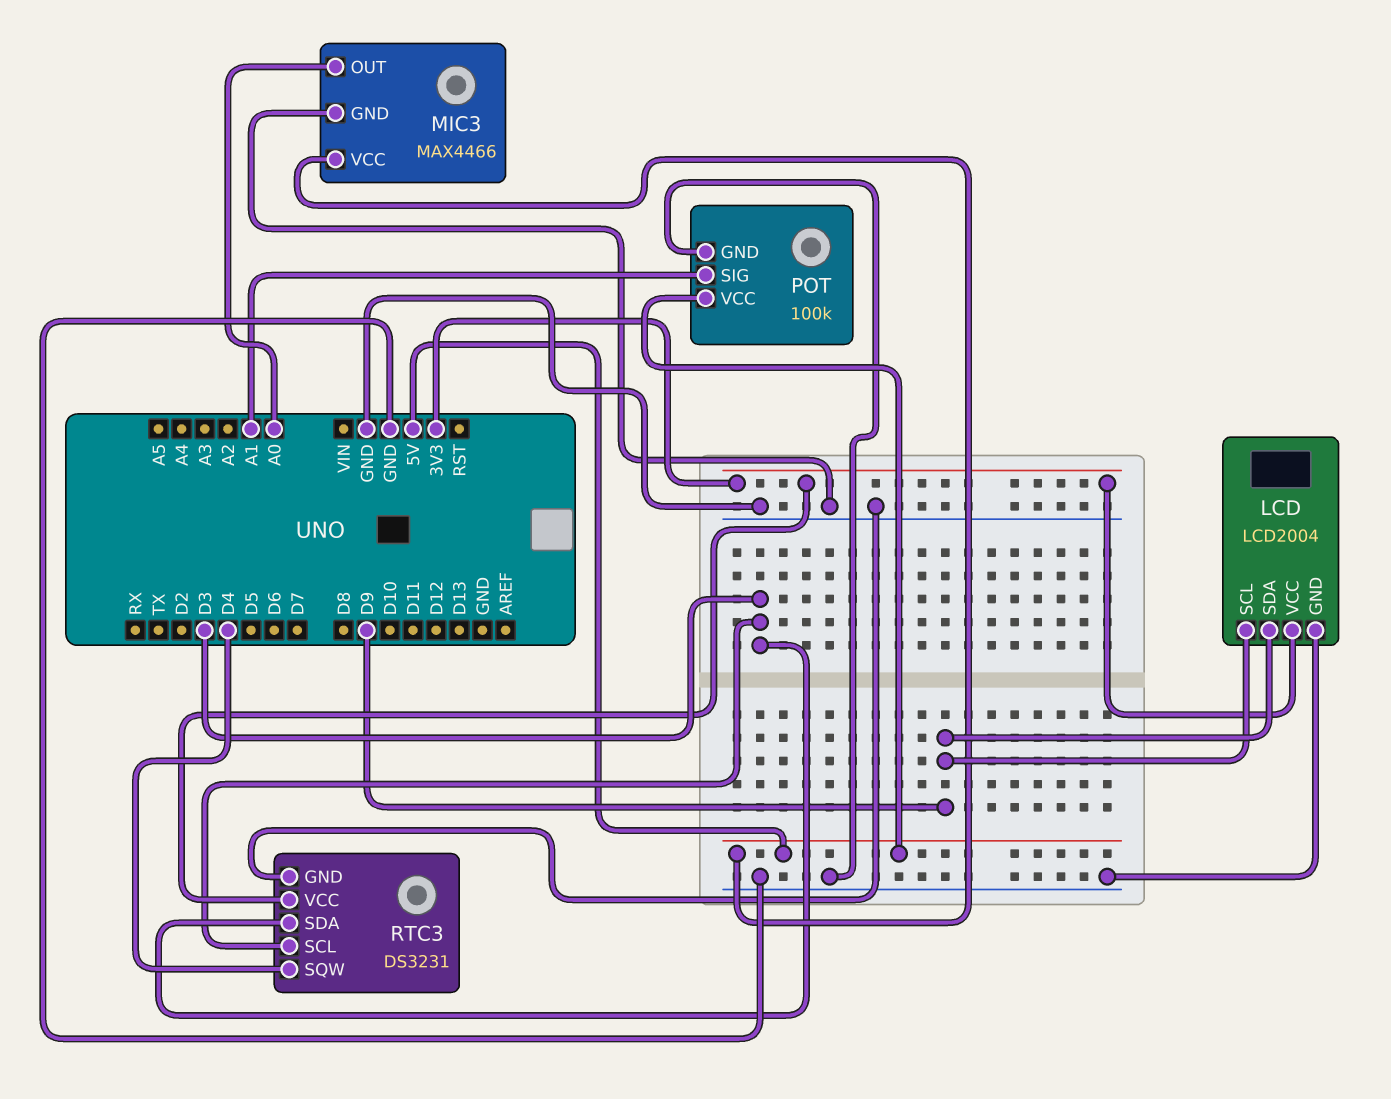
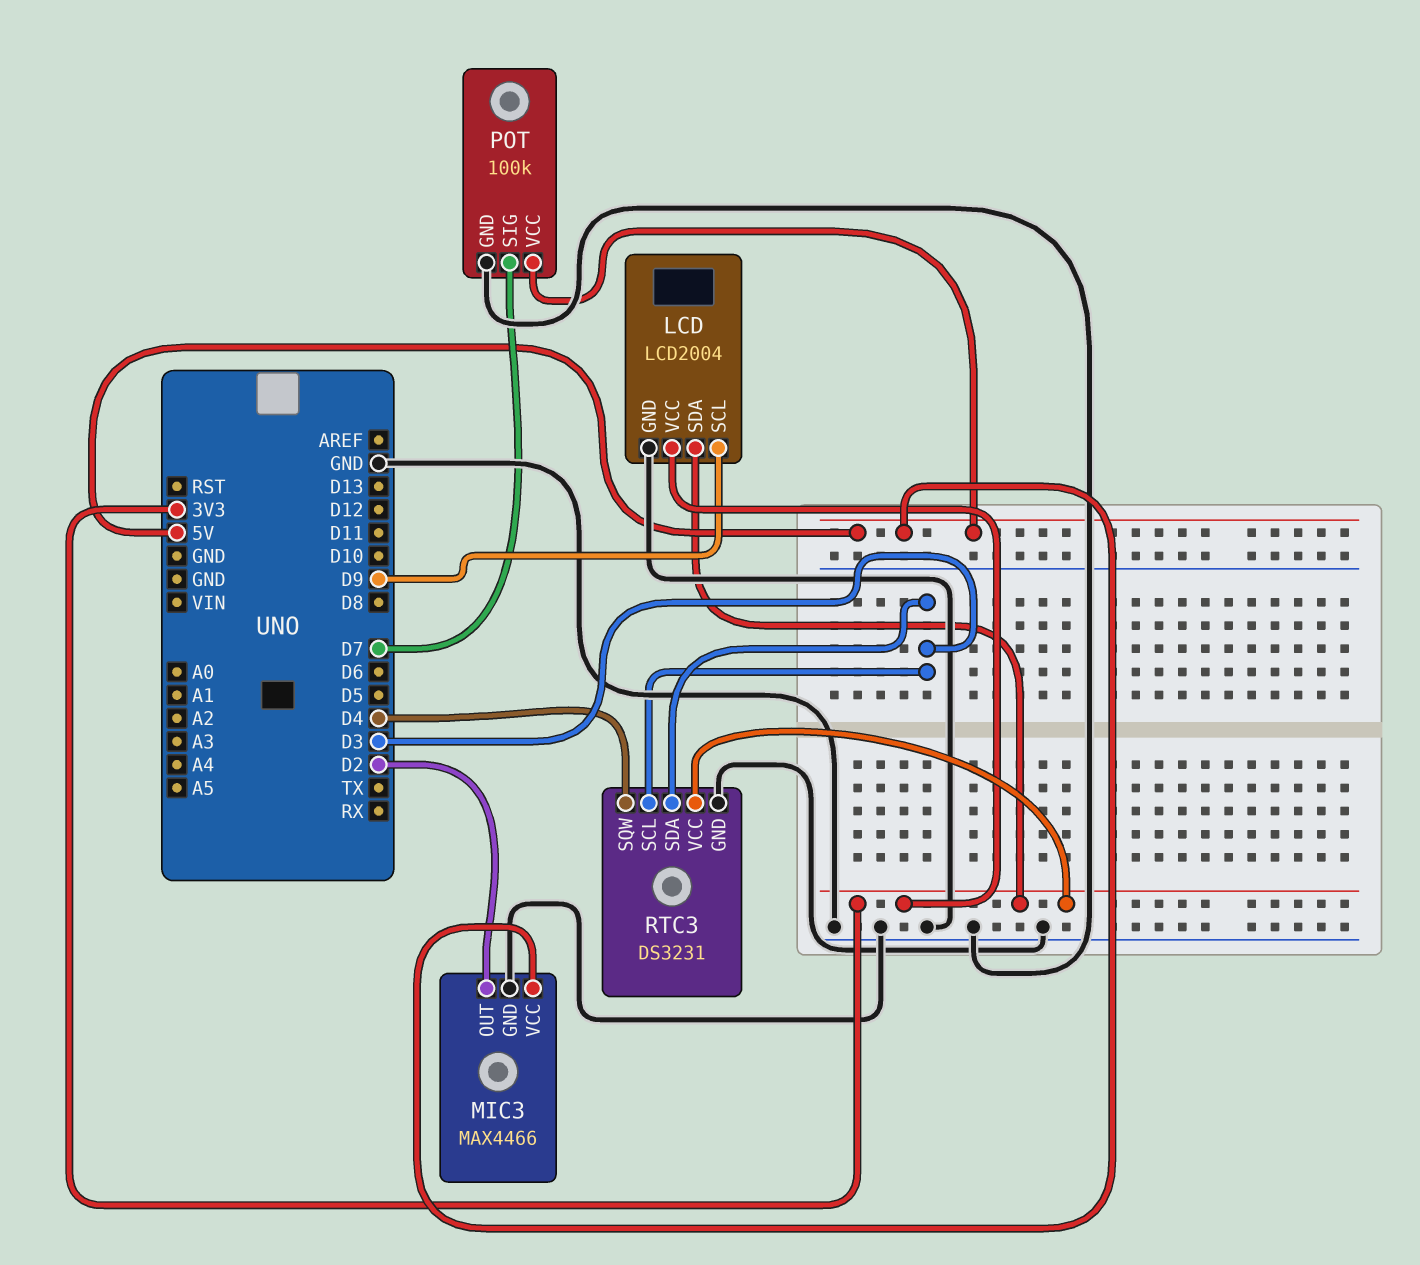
LCD pin SDA: D9 -> 3V3
MIC3 pin OUT: A0 -> D2
POT pin SIG: A1 -> D7

